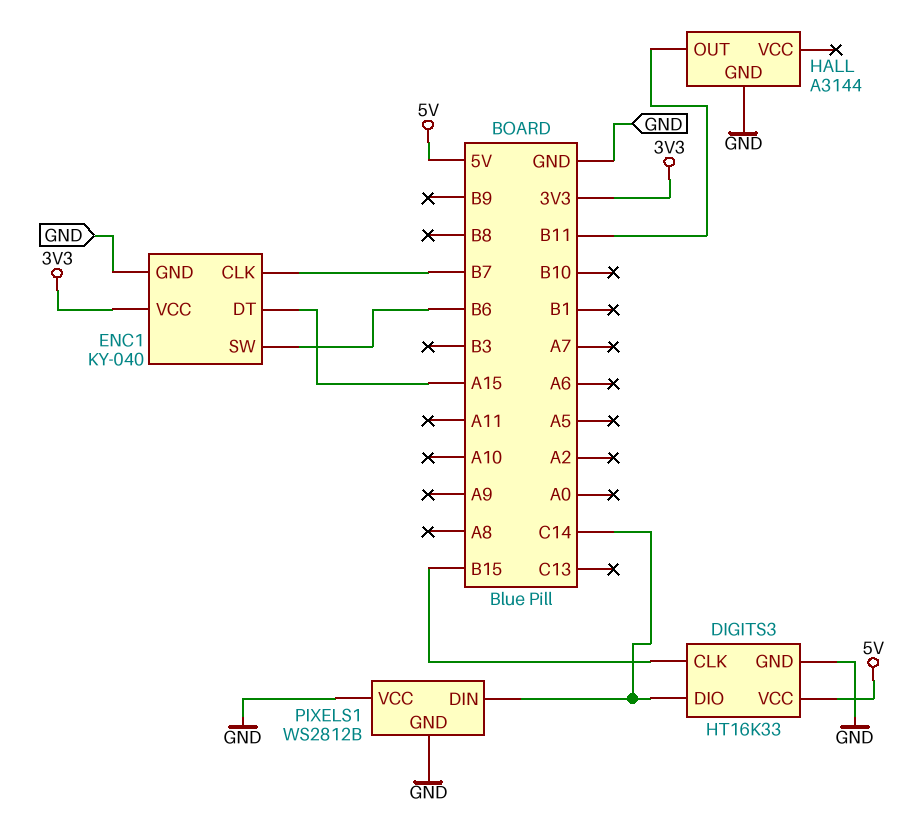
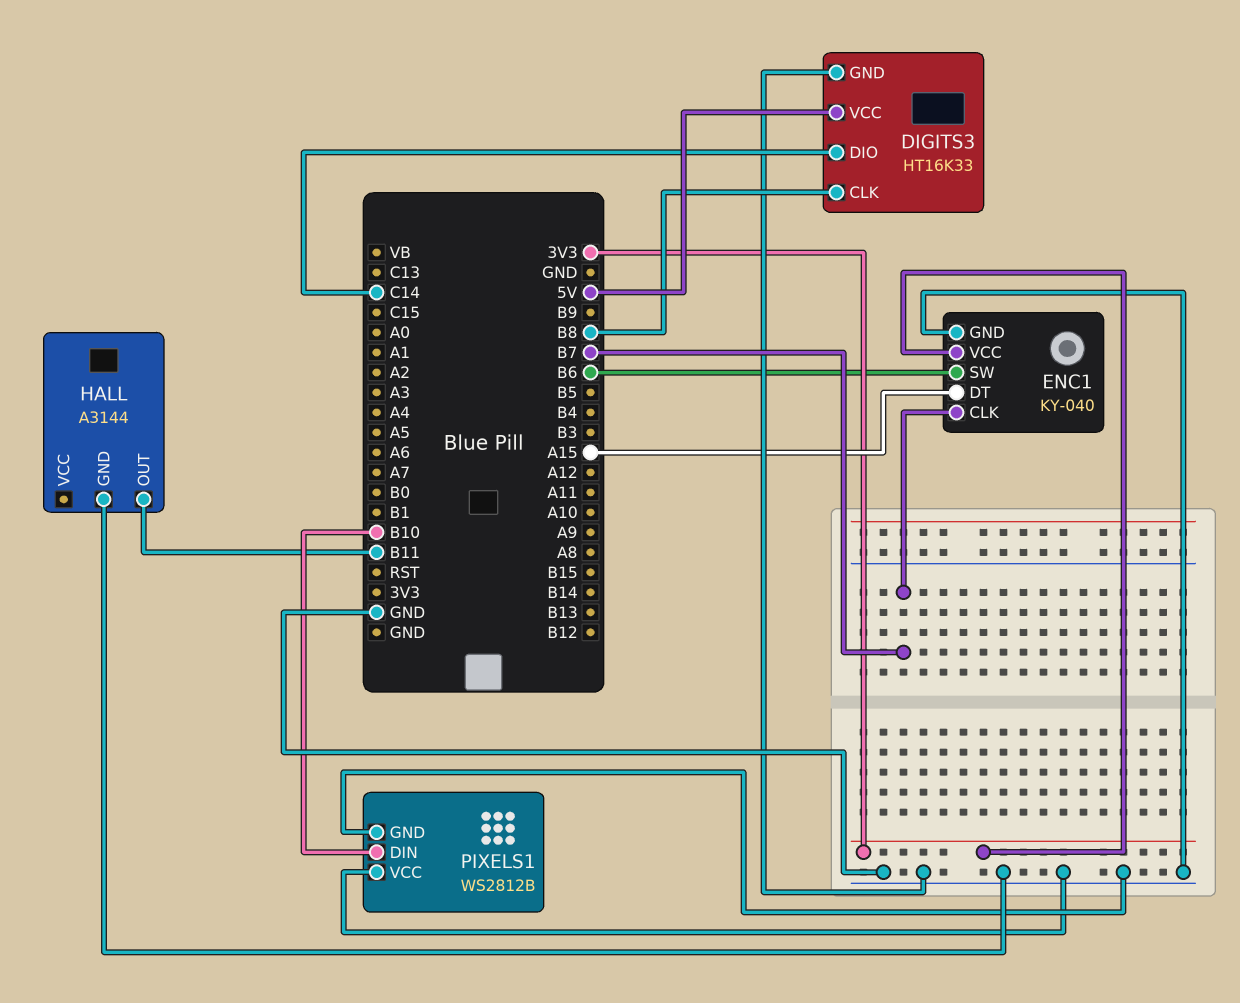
DIGITS3 pin CLK: B15 -> B8
PIXELS1 pin DIN: C14 -> B10

